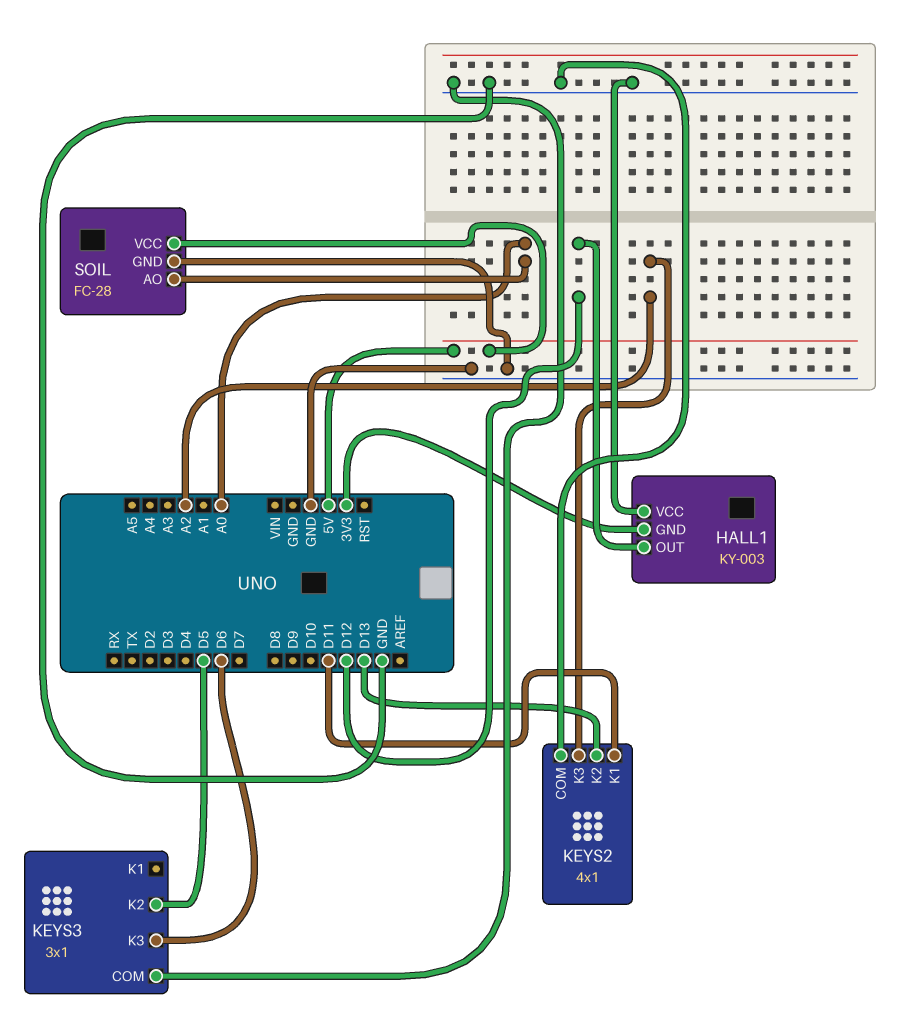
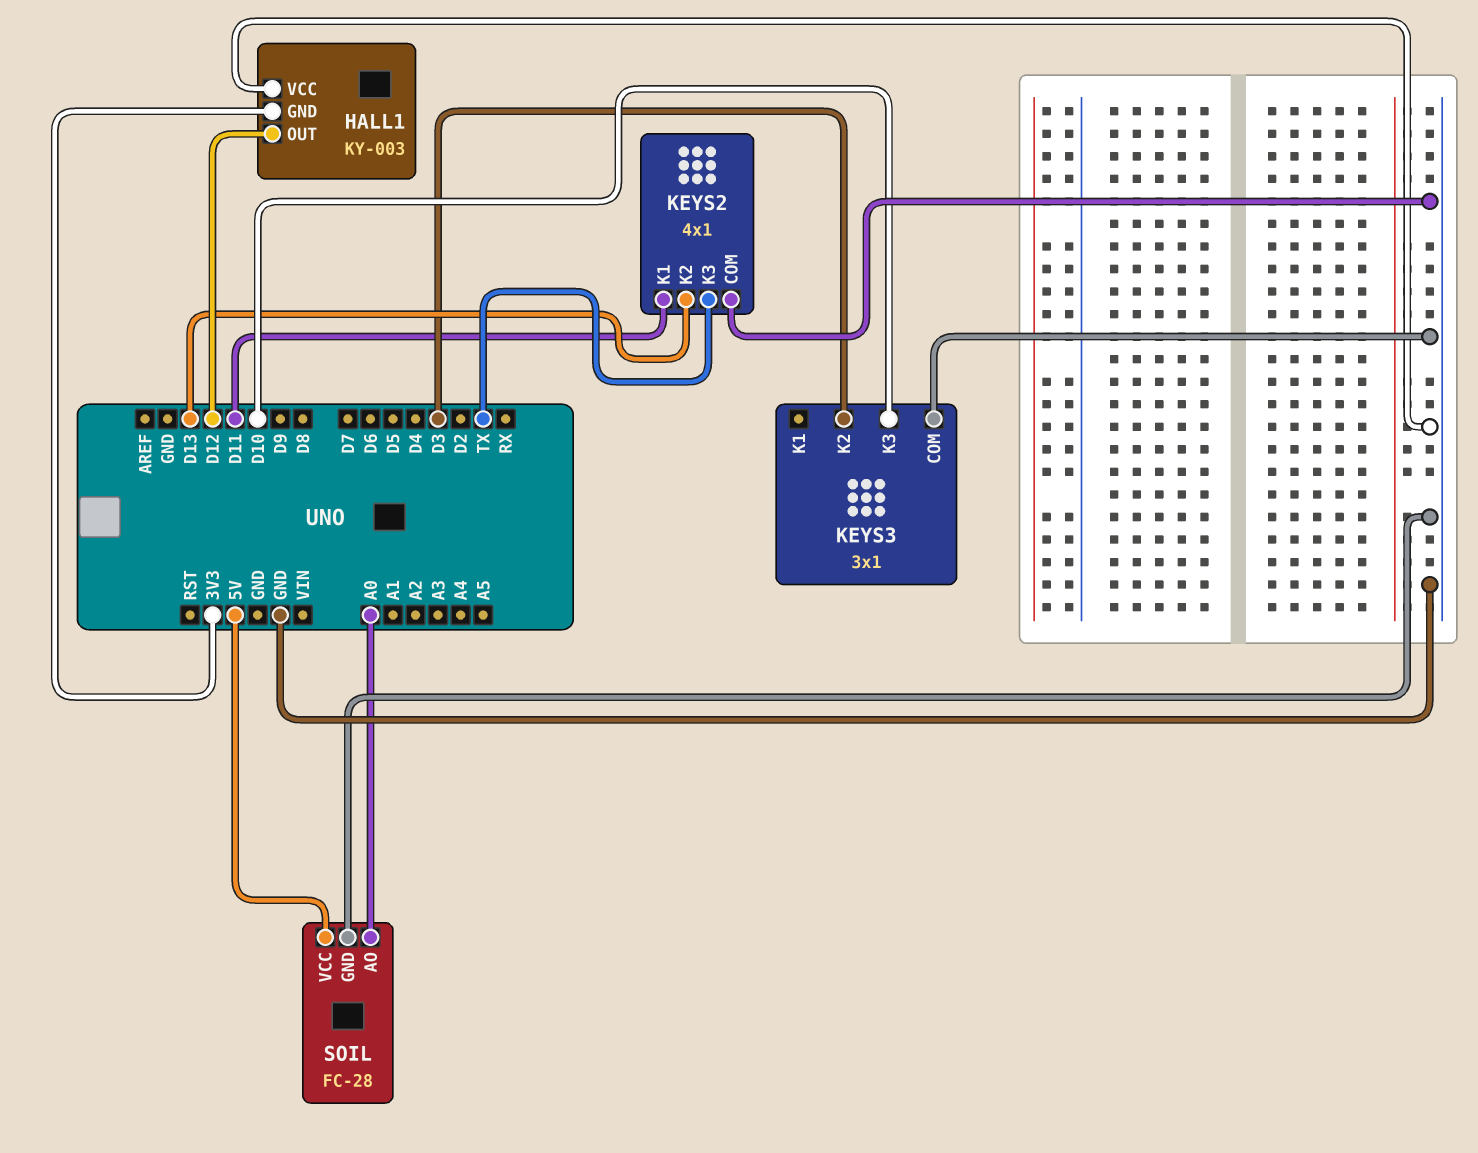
KEYS2 pin K3: A2 -> TX
KEYS3 pin K2: D5 -> D3
KEYS3 pin K3: D6 -> D10

